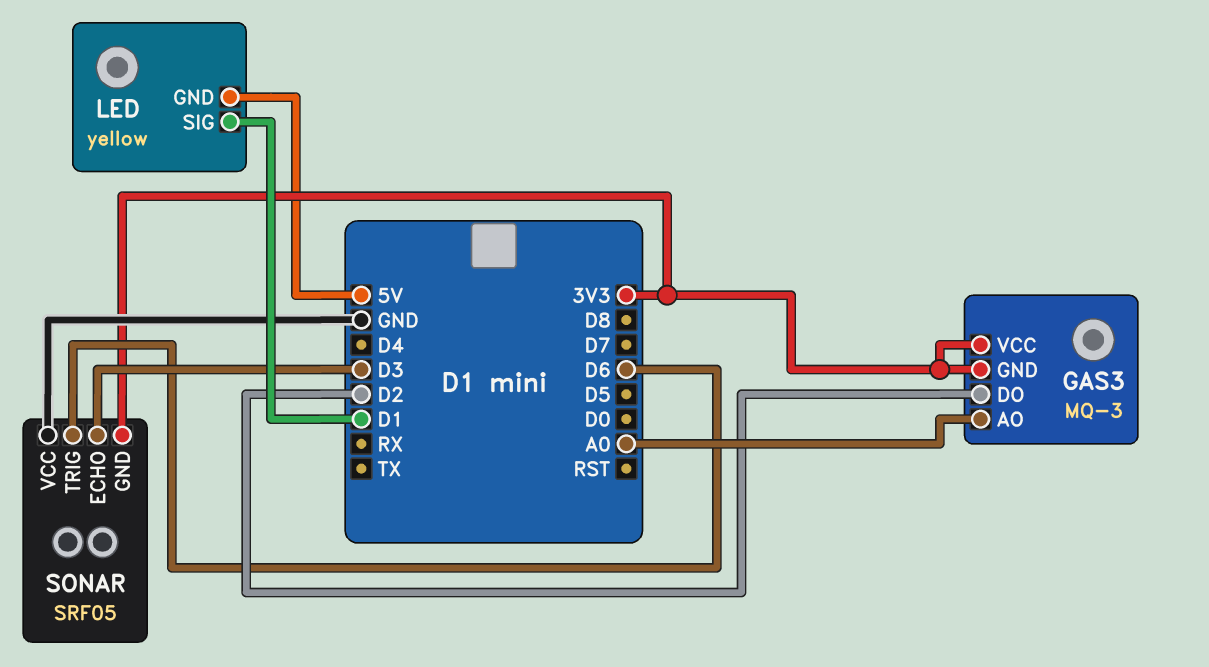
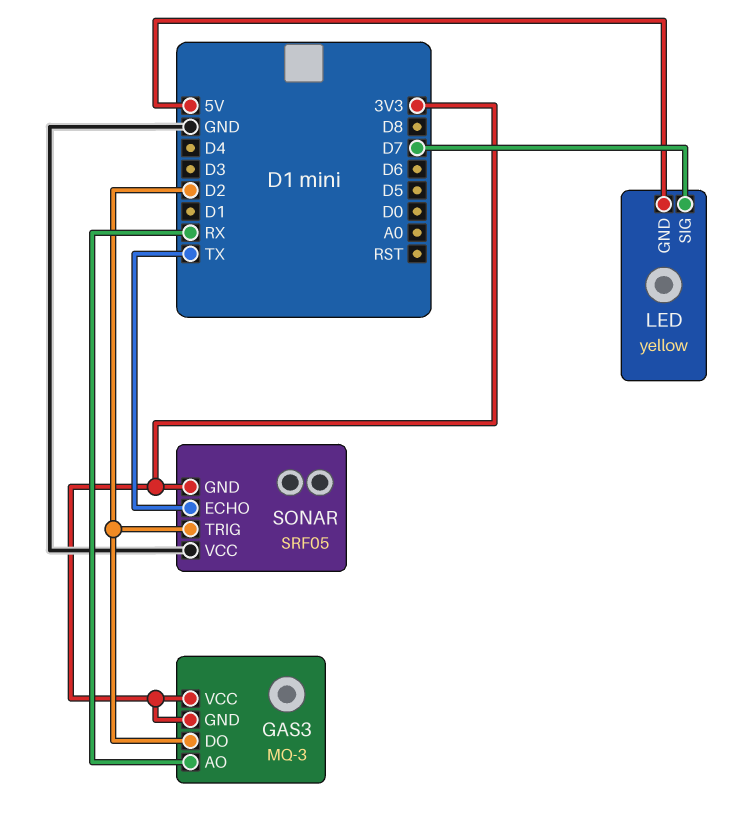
GAS3 pin AO: A0 -> RX
LED pin SIG: D1 -> D7
SONAR pin ECHO: D3 -> TX
SONAR pin TRIG: D6 -> D2

